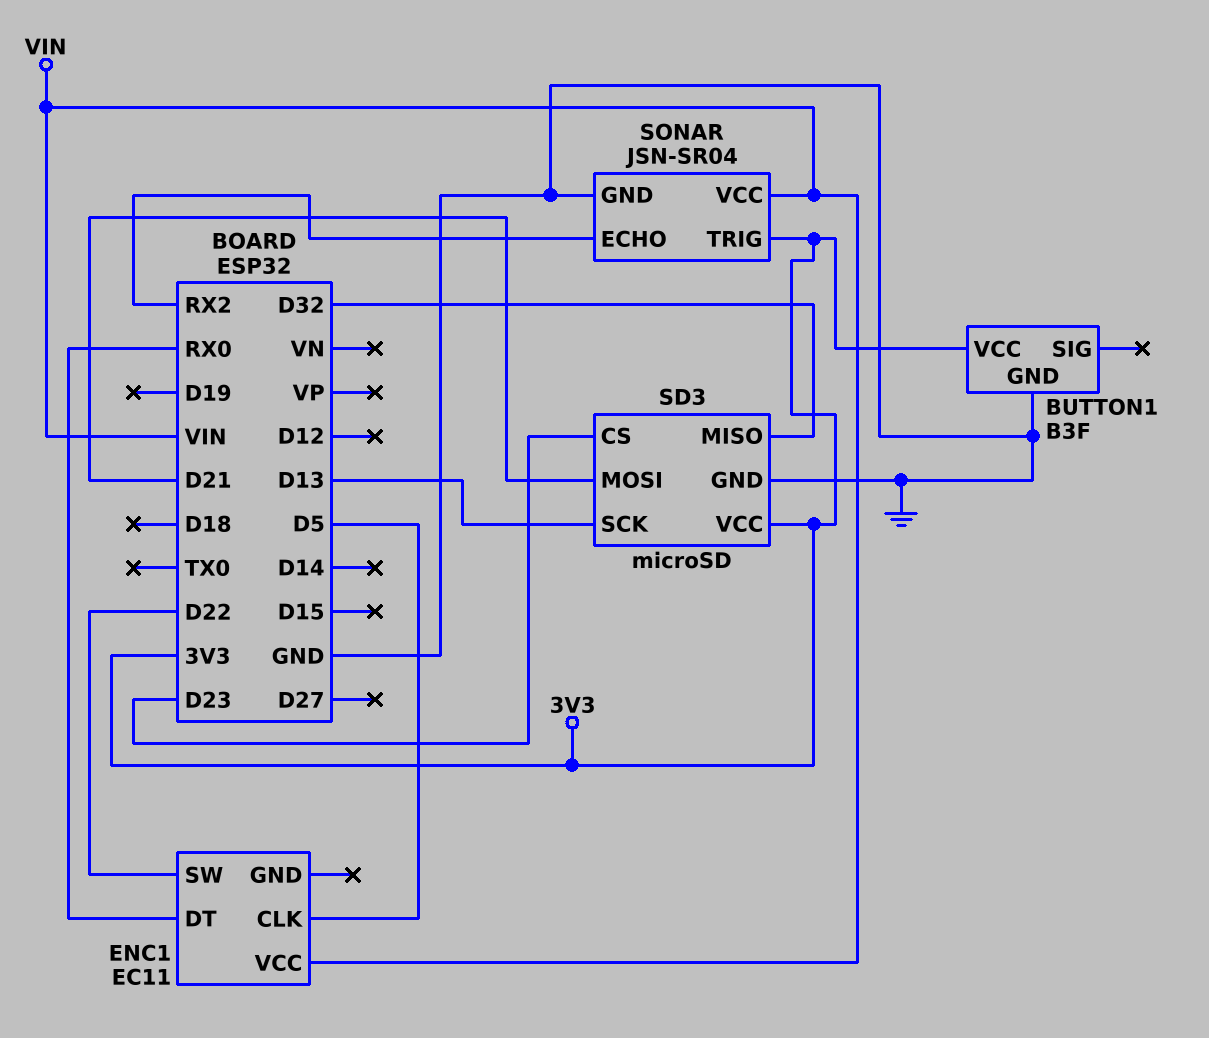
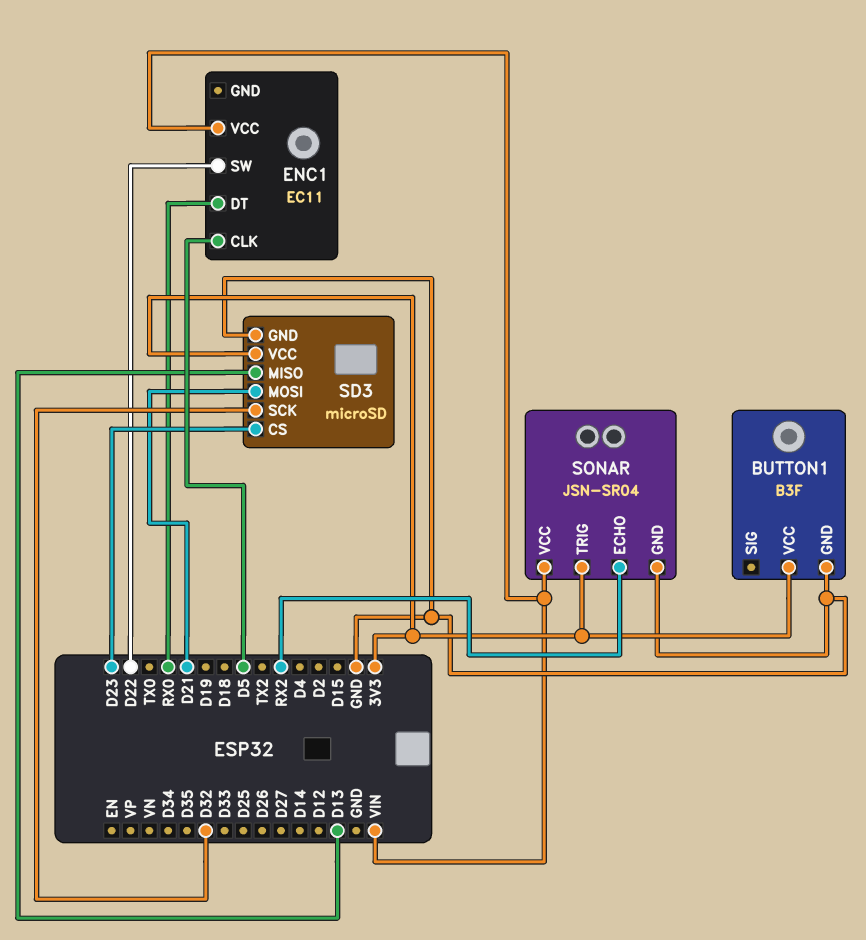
SD3 pin MISO: D32 -> D13
SD3 pin SCK: D13 -> D32

